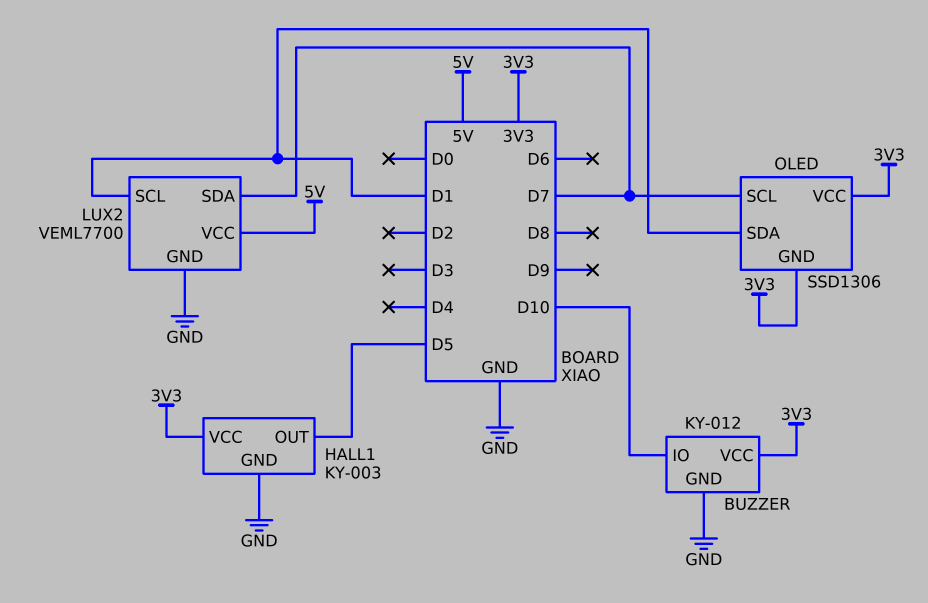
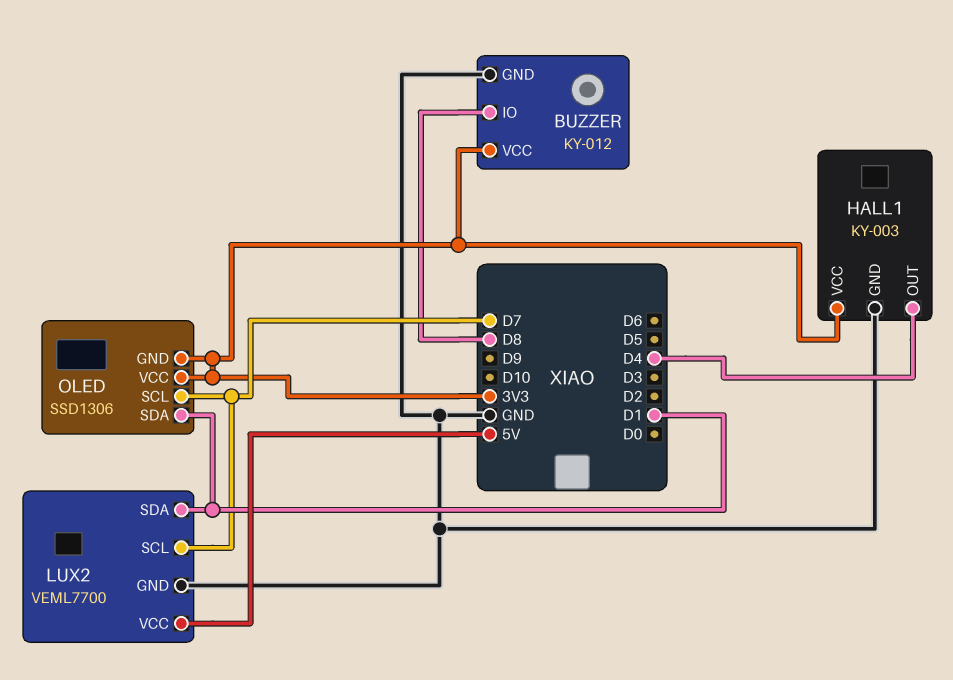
BUZZER pin IO: D10 -> D8
HALL1 pin OUT: D5 -> D4
LUX2 pin SCL: D1 -> D7
LUX2 pin SDA: D7 -> D1

